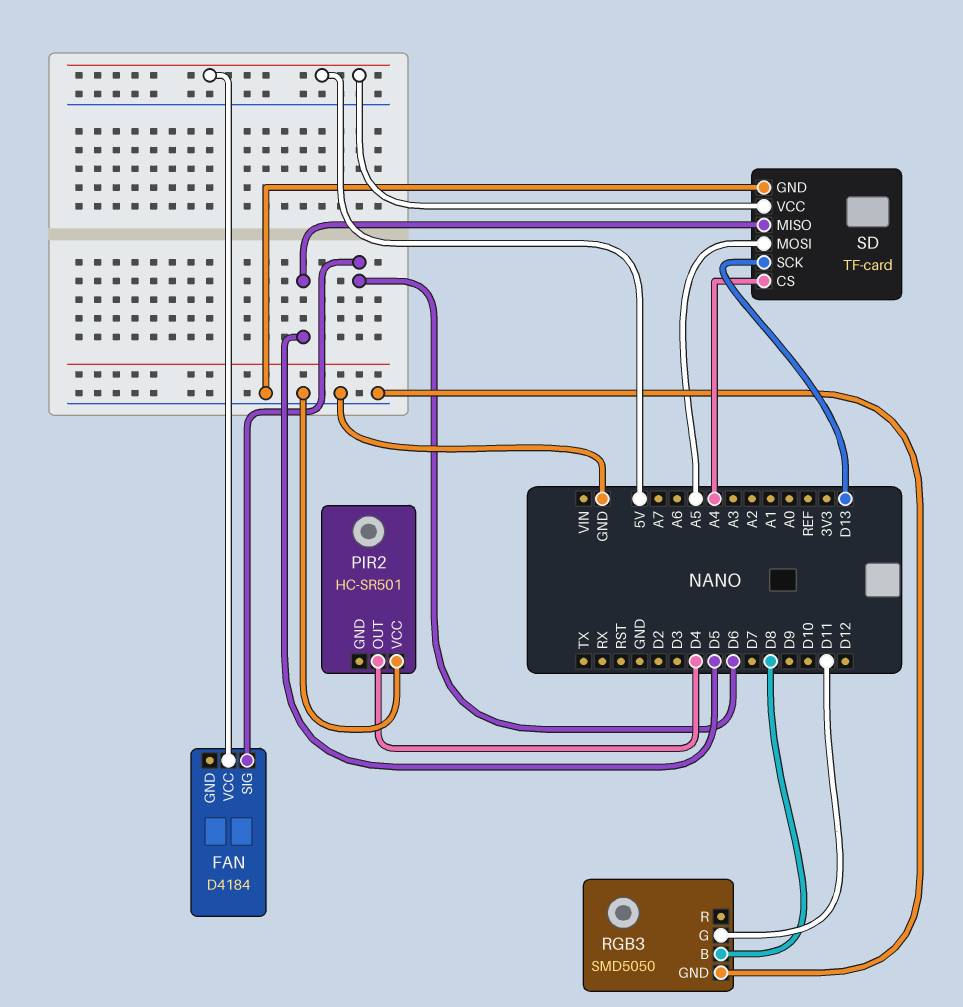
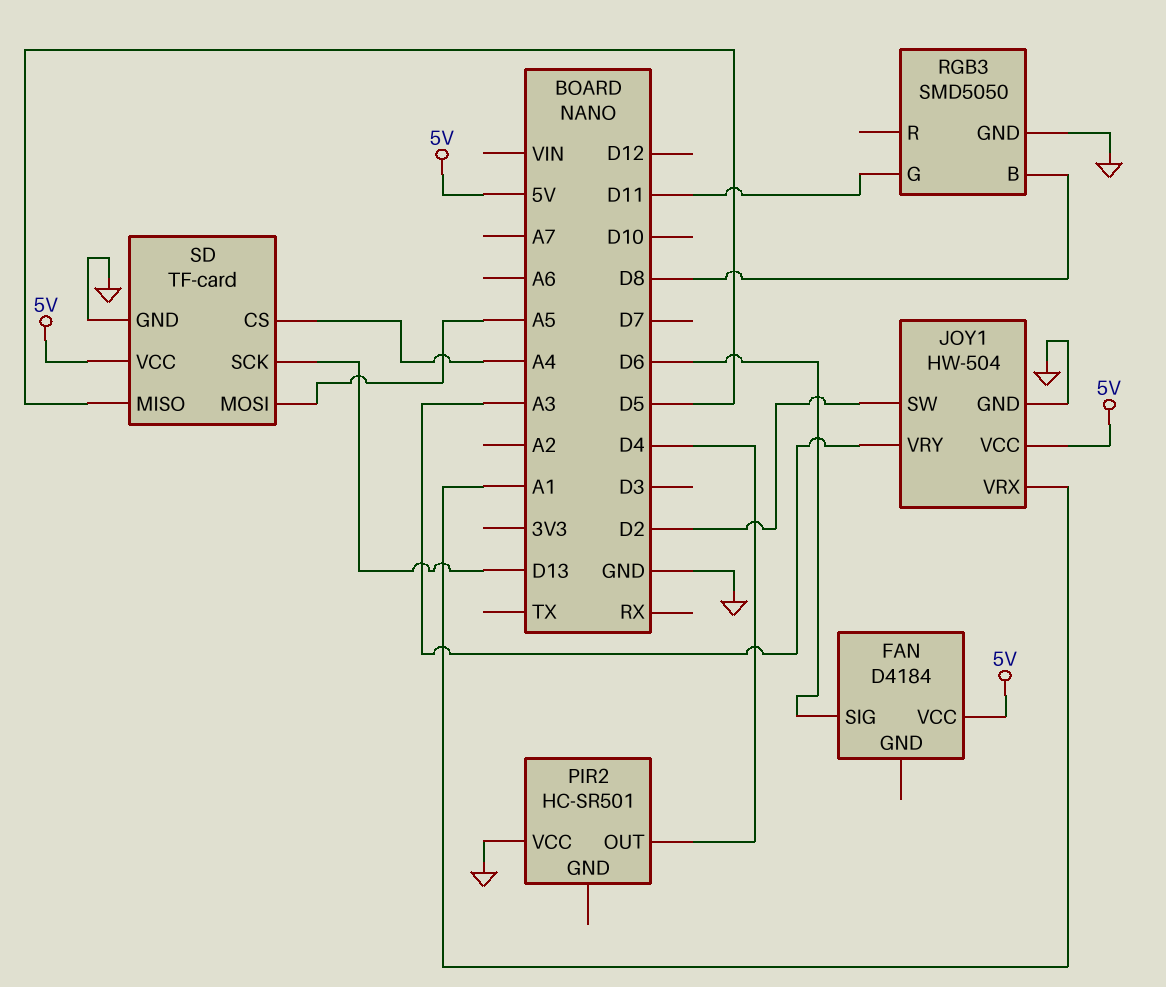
JOY1: none -> HW-504
JOY1 pin GND: none -> GND
JOY1 pin SW: none -> D2
JOY1 pin VCC: none -> 5V
JOY1 pin VRX: none -> A1
JOY1 pin VRY: none -> A3

